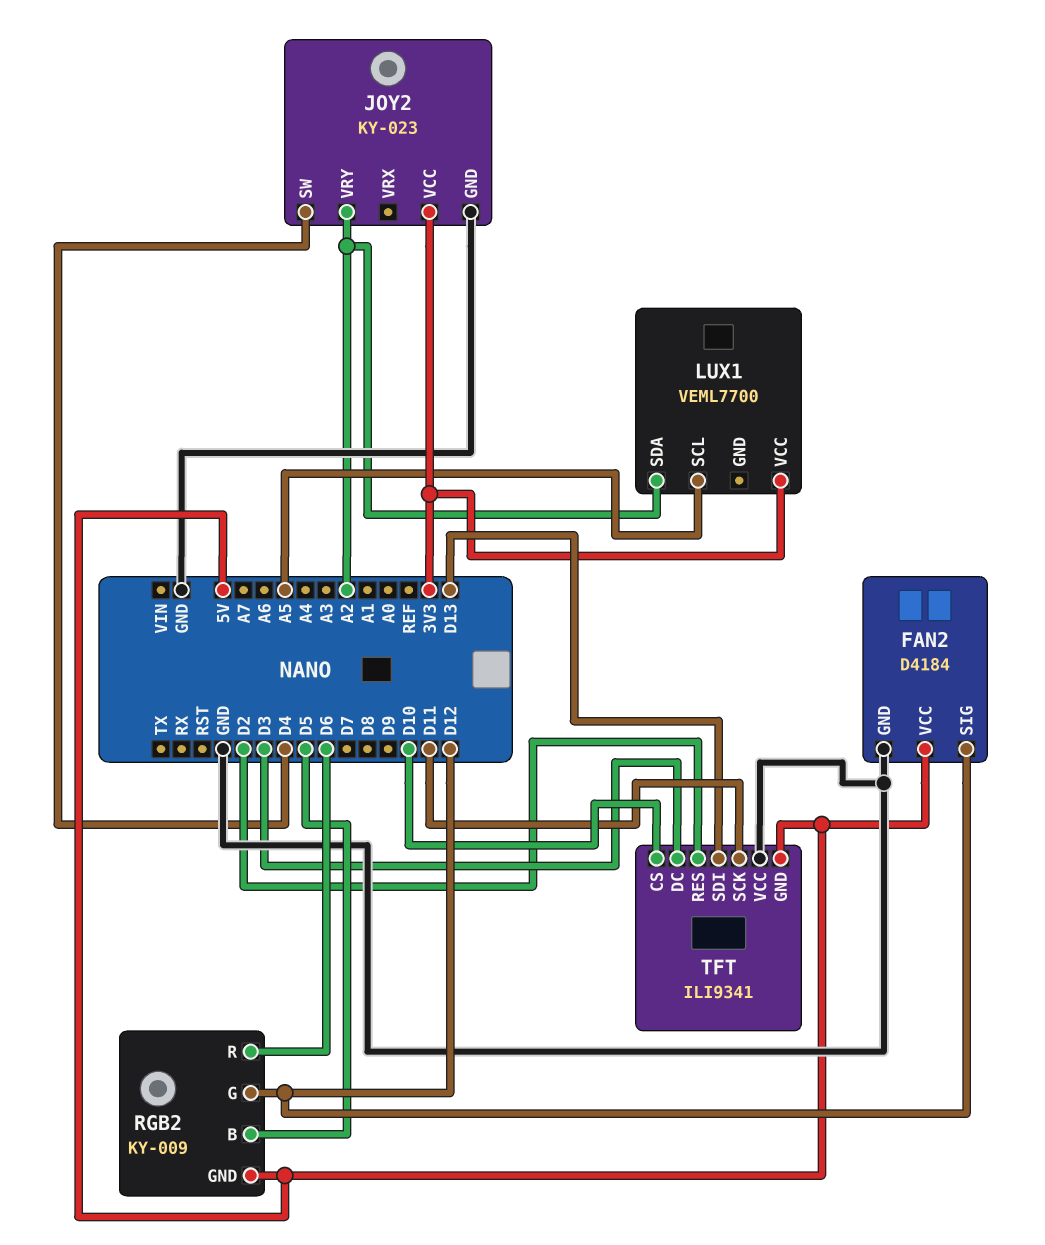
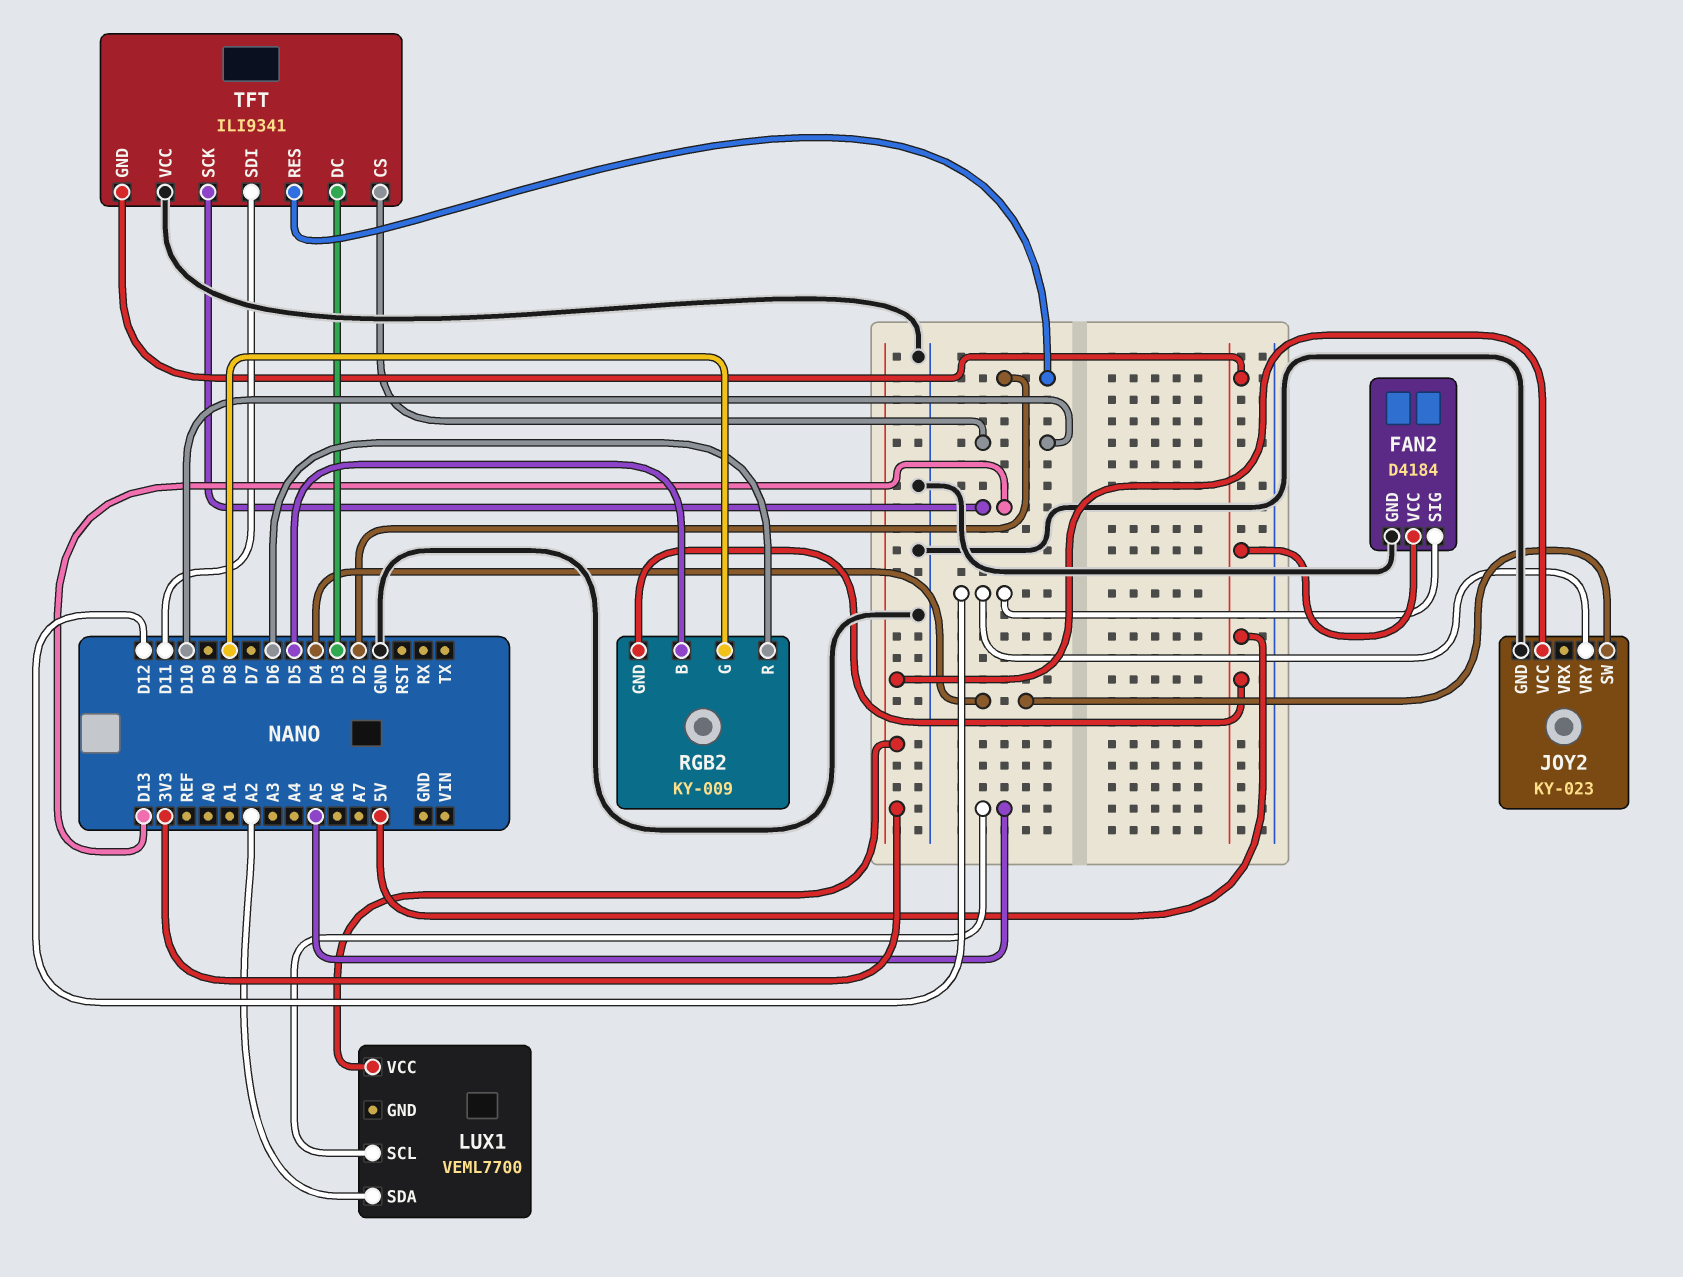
JOY2 pin VRY: A2 -> D12
RGB2 pin G: D12 -> D8
TFT pin SCK: D11 -> D13
TFT pin SDI: D13 -> D11

